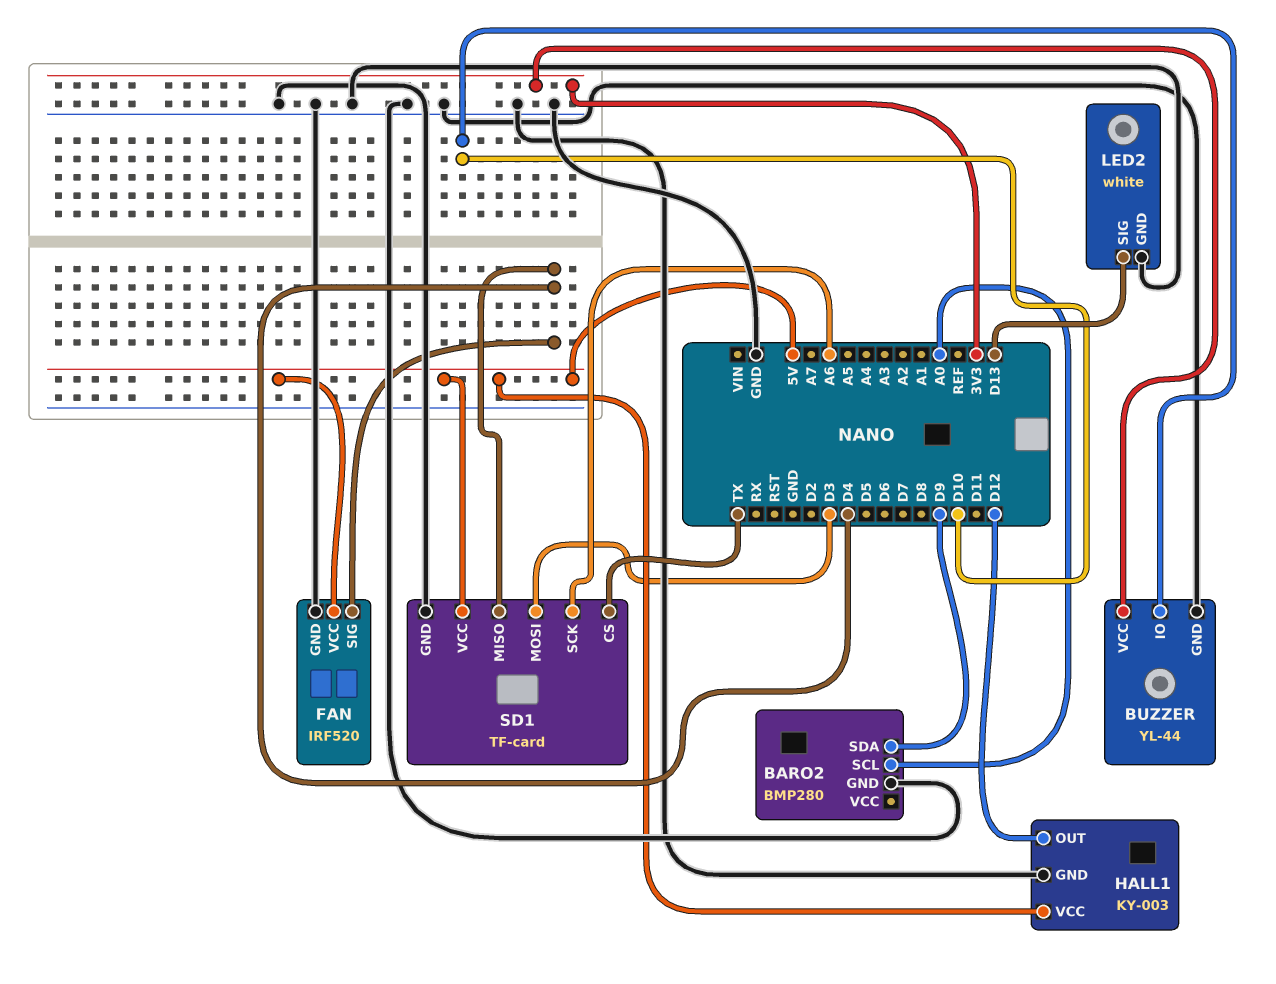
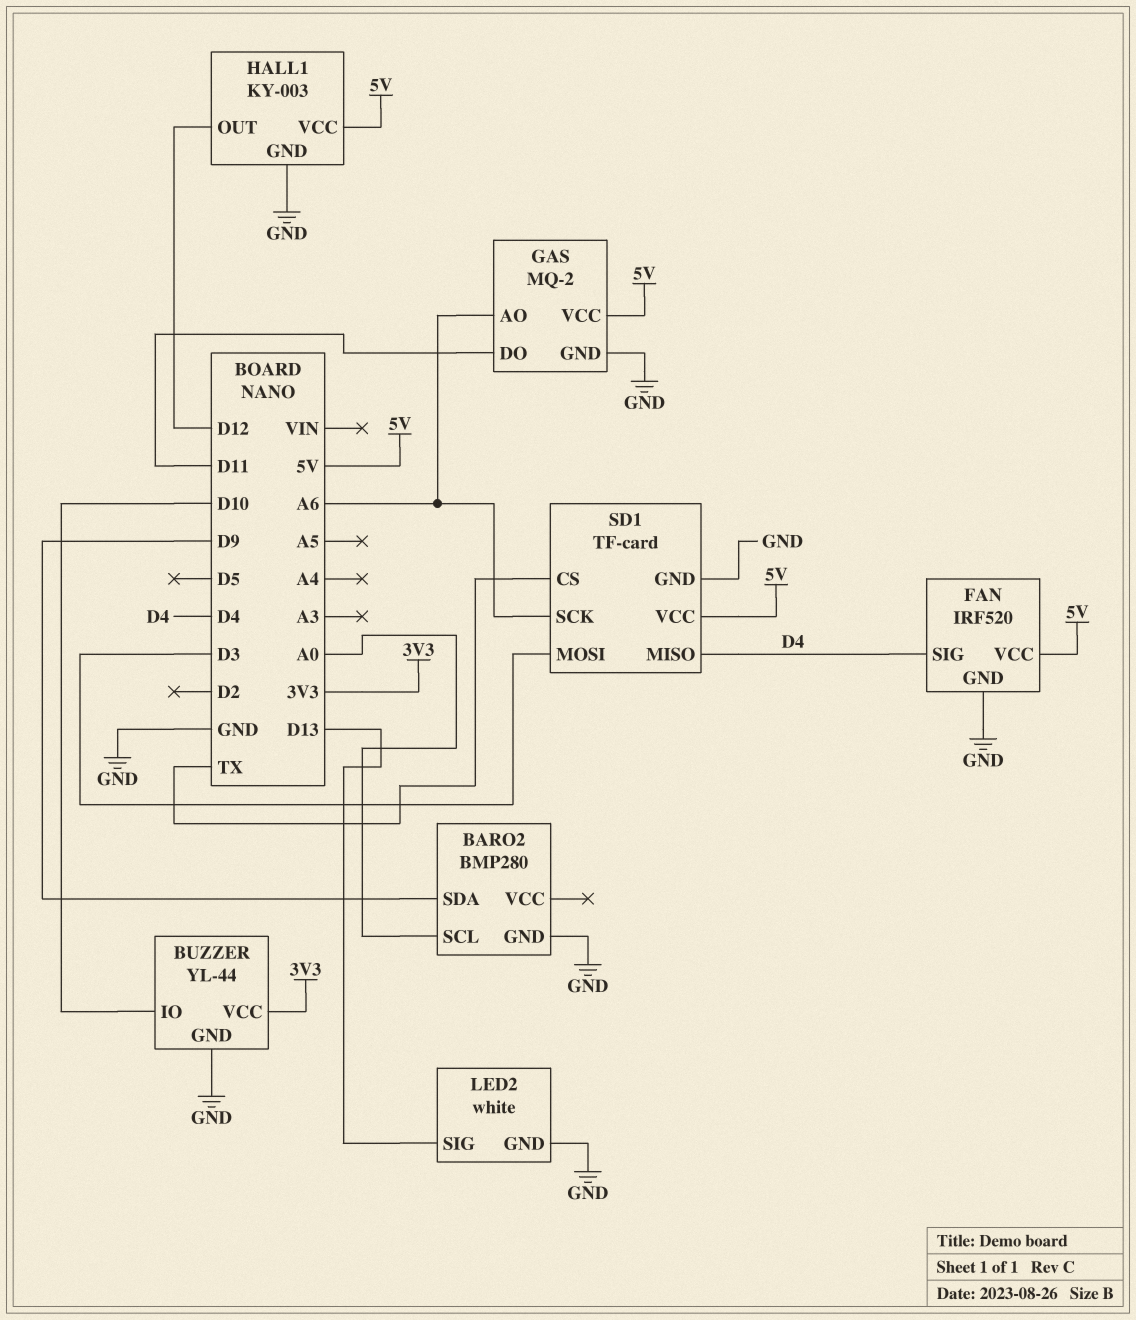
GAS: none -> MQ-2
GAS pin AO: none -> A6
GAS pin DO: none -> D11
GAS pin GND: none -> GND
GAS pin VCC: none -> 5V

